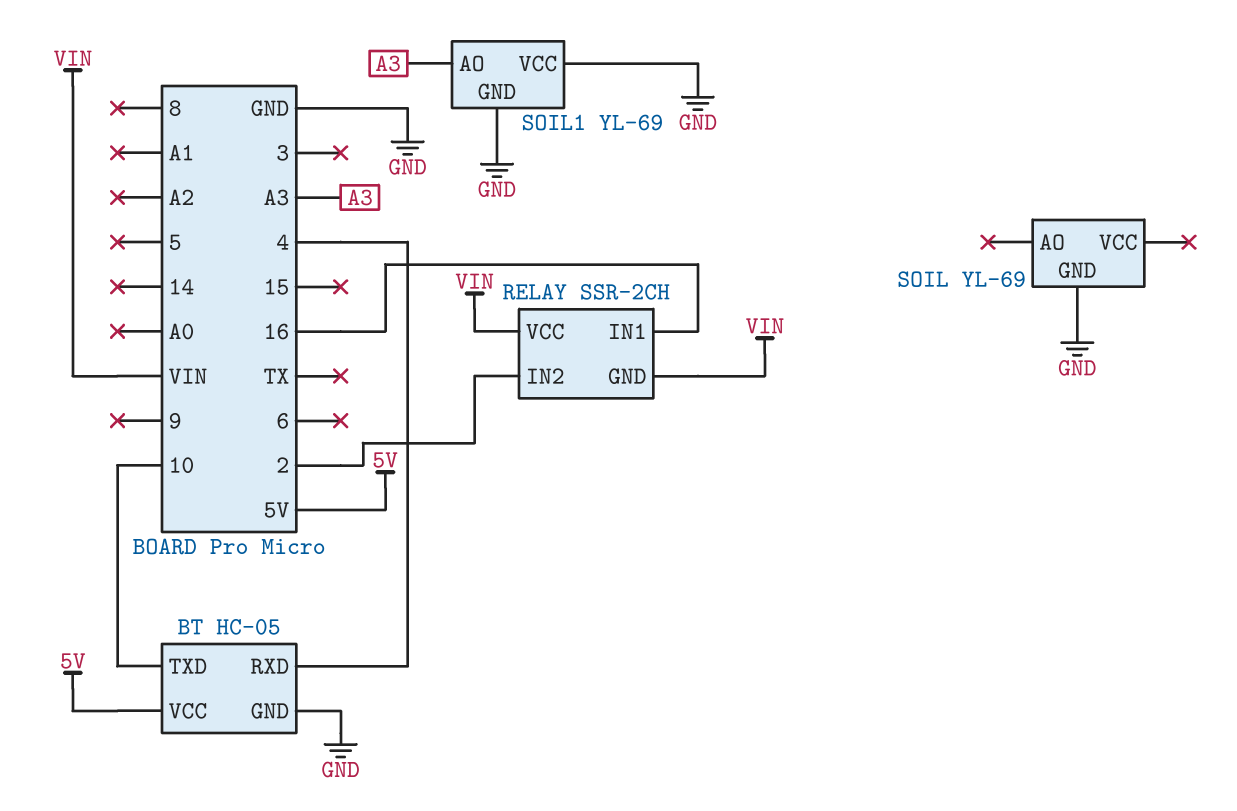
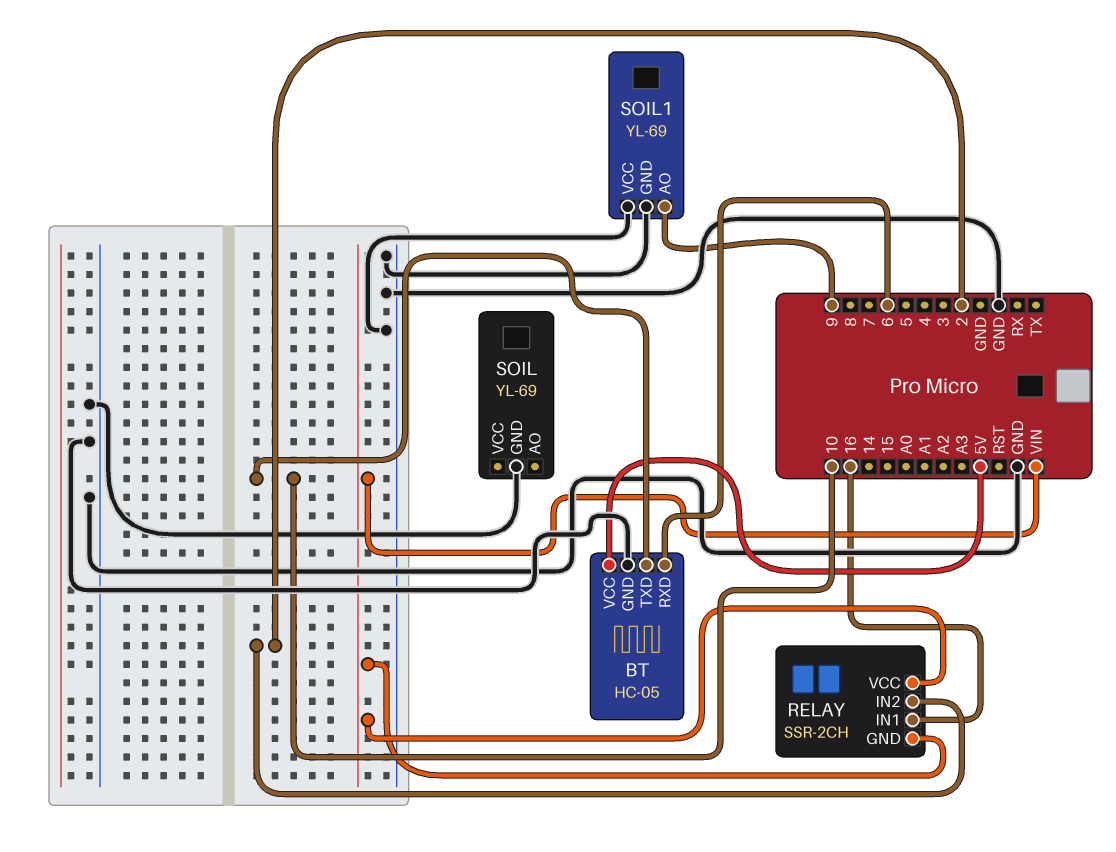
BT pin RXD: 4 -> 6
SOIL1 pin AO: A3 -> 9

